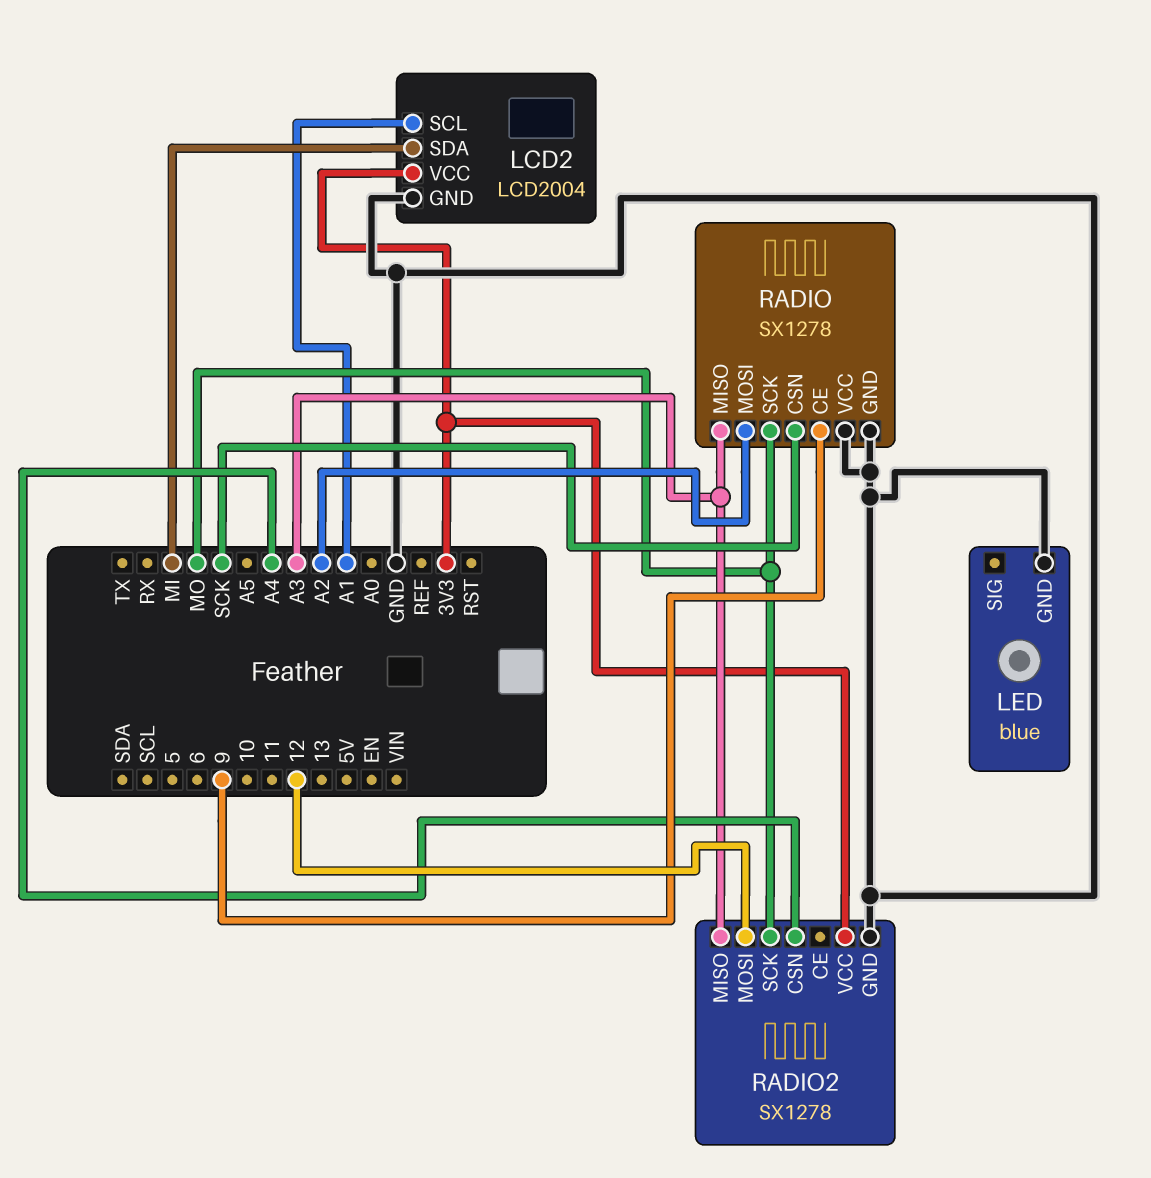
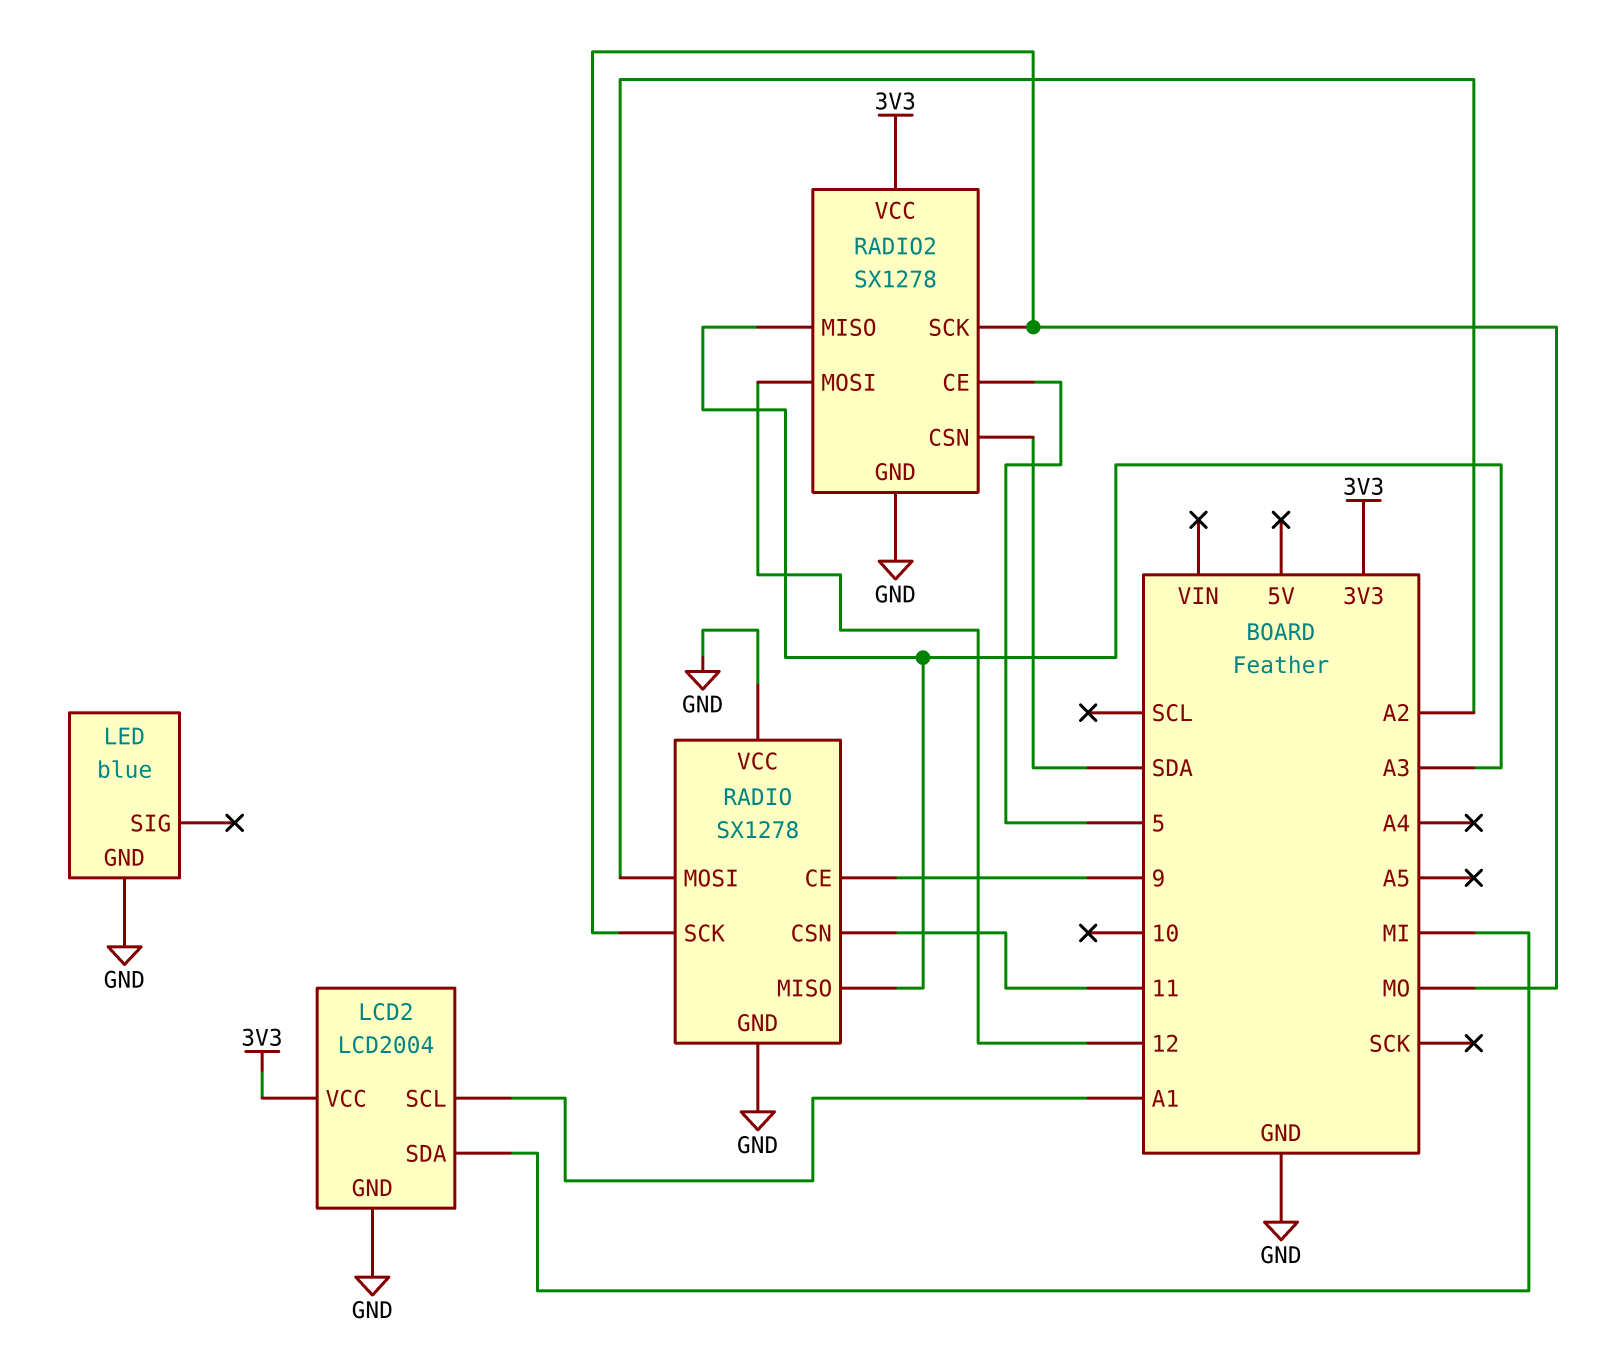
RADIO pin CSN: SCK -> 11
RADIO2 pin CE: none -> 5
RADIO2 pin CSN: A4 -> SDA

